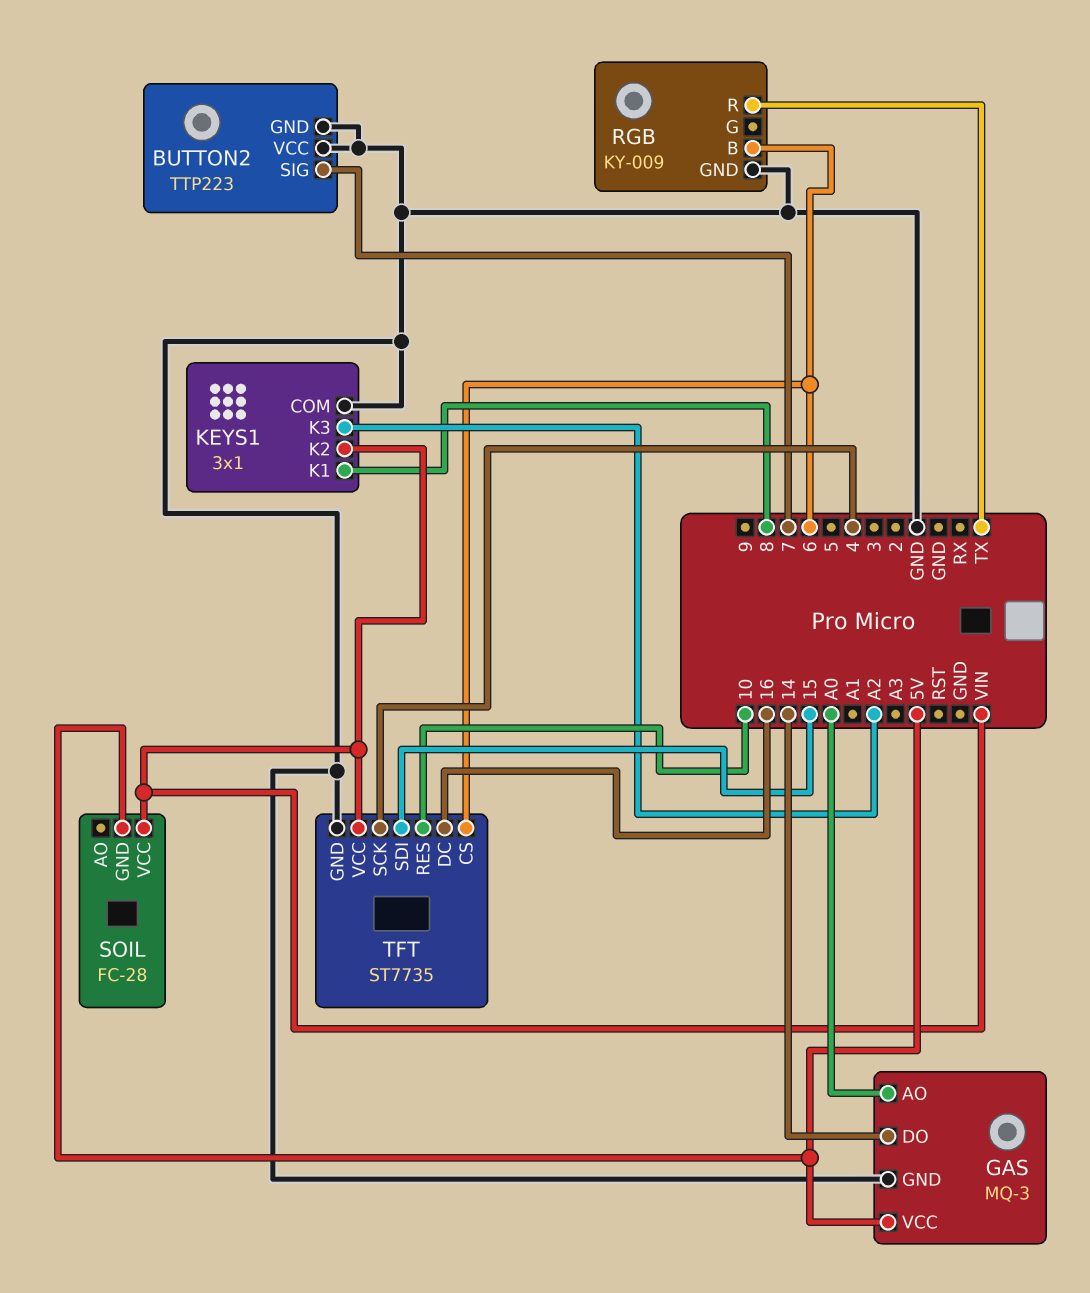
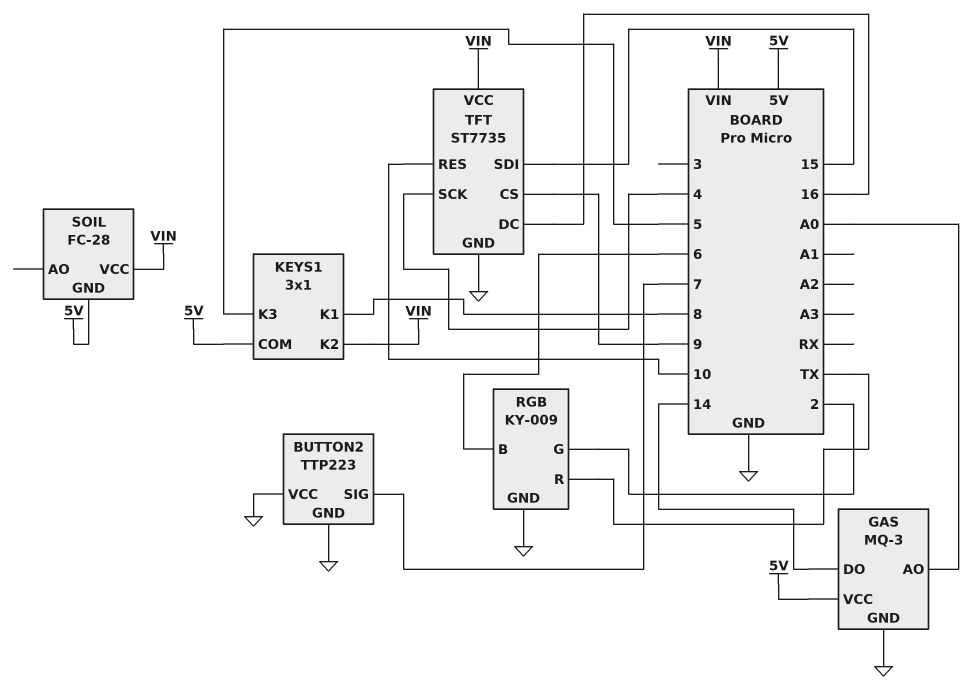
KEYS1 pin COM: GND -> 5V
KEYS1 pin K3: A2 -> 5
RGB pin G: none -> 2
TFT pin CS: 6 -> 9

